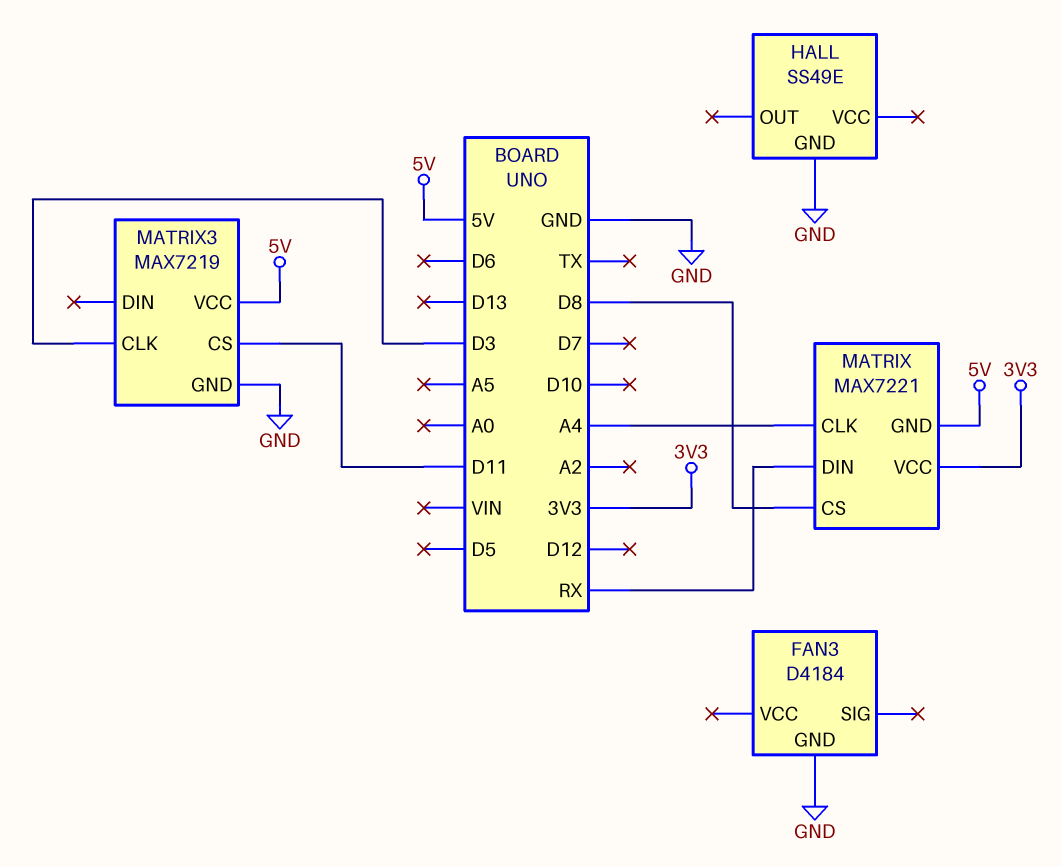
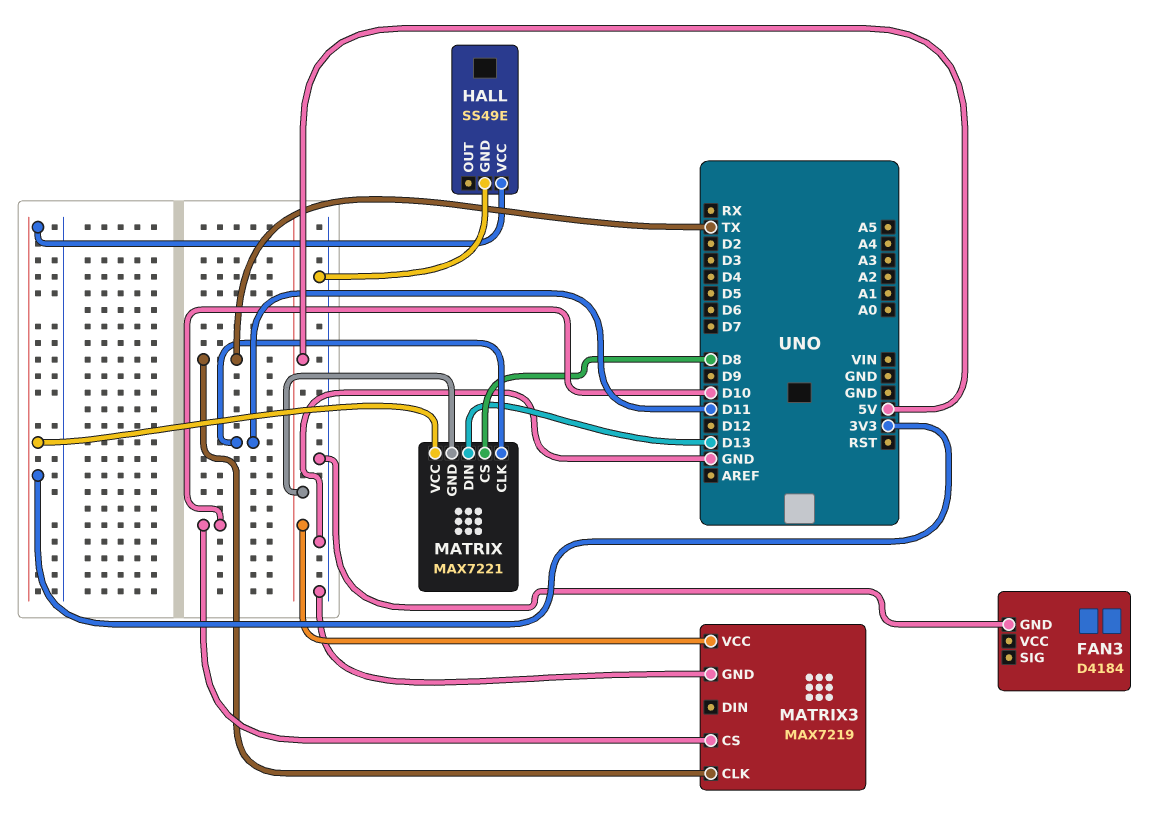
HALL pin VCC: none -> 3V3
MATRIX pin CLK: A4 -> D11
MATRIX pin DIN: RX -> D13
MATRIX3 pin CLK: D3 -> TX
MATRIX3 pin CS: D11 -> D10

